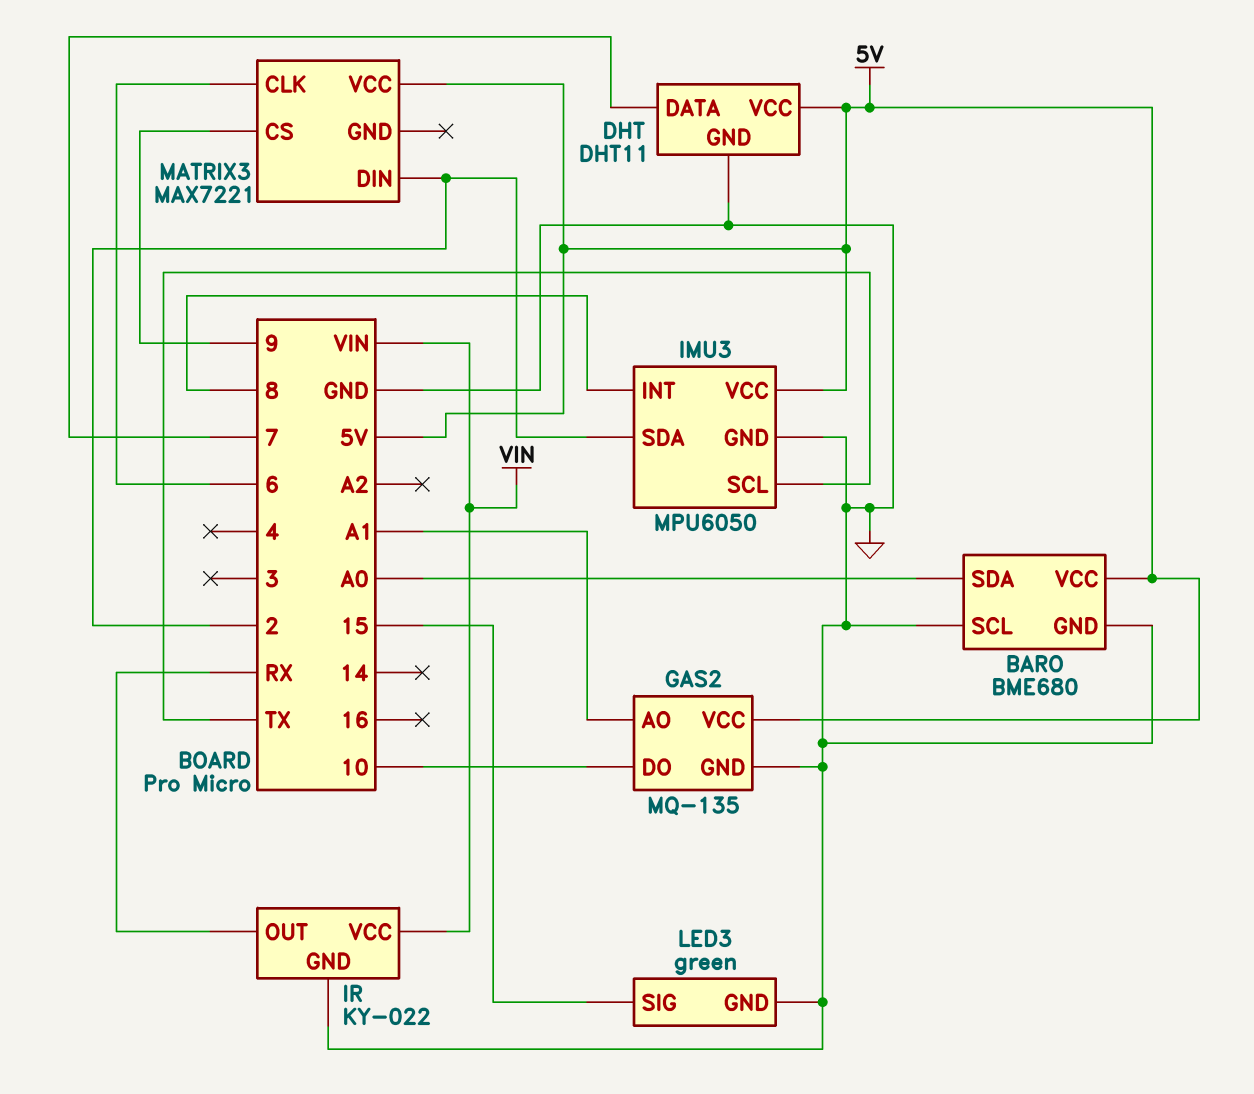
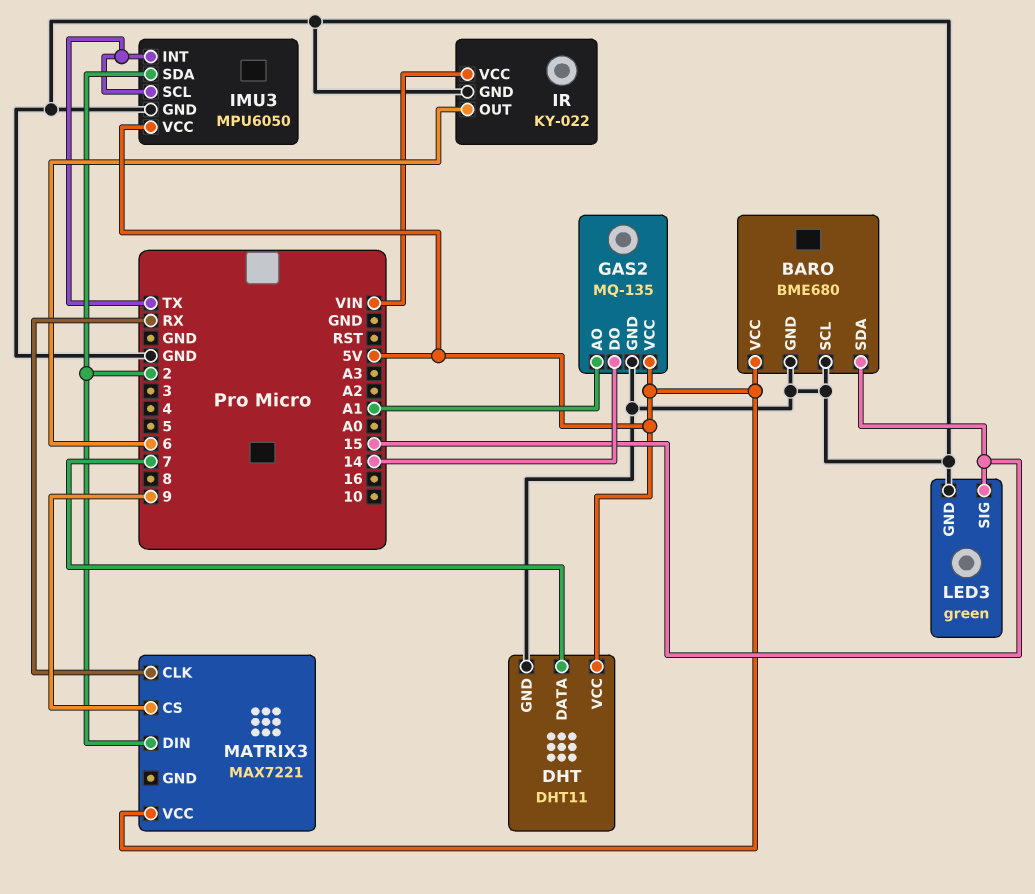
BARO pin SDA: A0 -> 15
GAS2 pin DO: 10 -> 14
IMU3 pin INT: 8 -> TX
IR pin OUT: RX -> 6
MATRIX3 pin CLK: 6 -> RX

